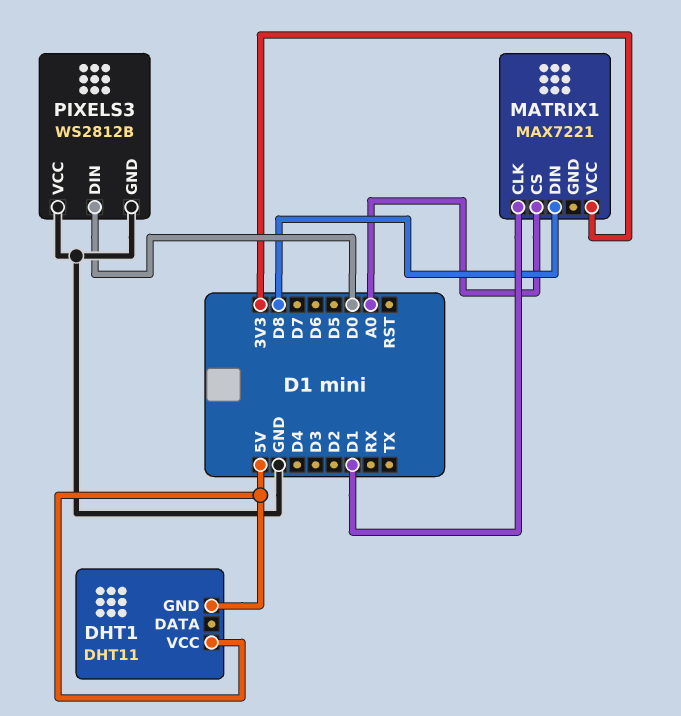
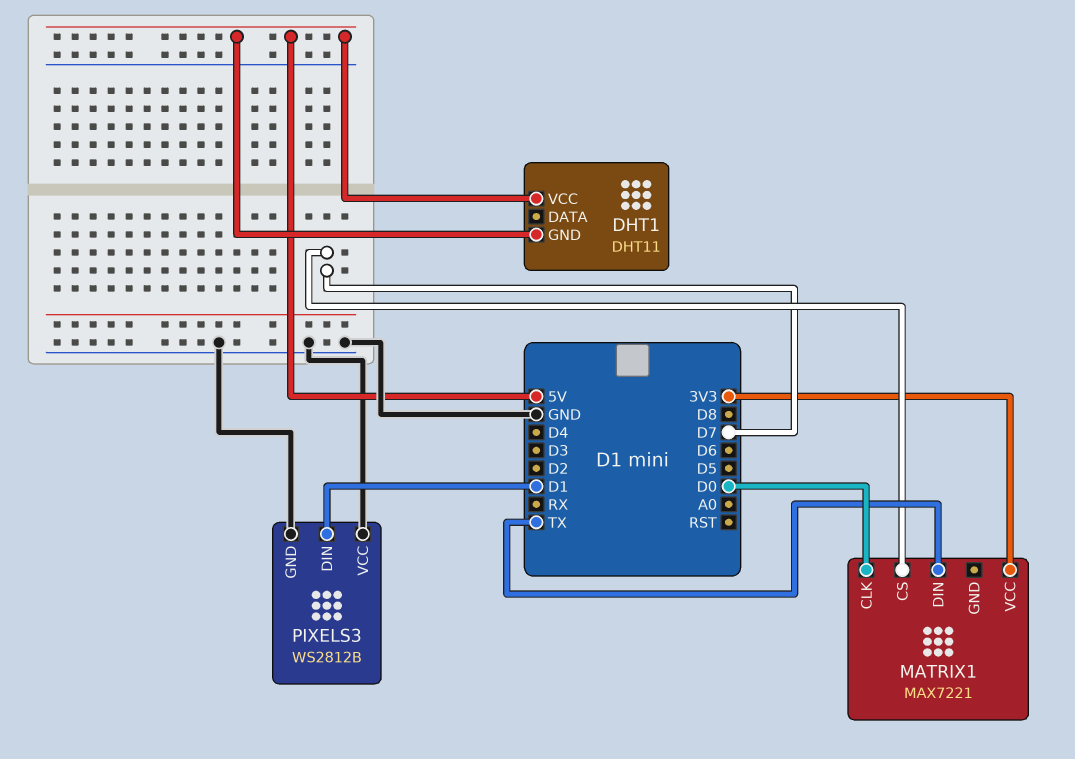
MATRIX1 pin CLK: D1 -> D0
MATRIX1 pin CS: A0 -> D7
MATRIX1 pin DIN: D8 -> TX
PIXELS3 pin DIN: D0 -> D1

